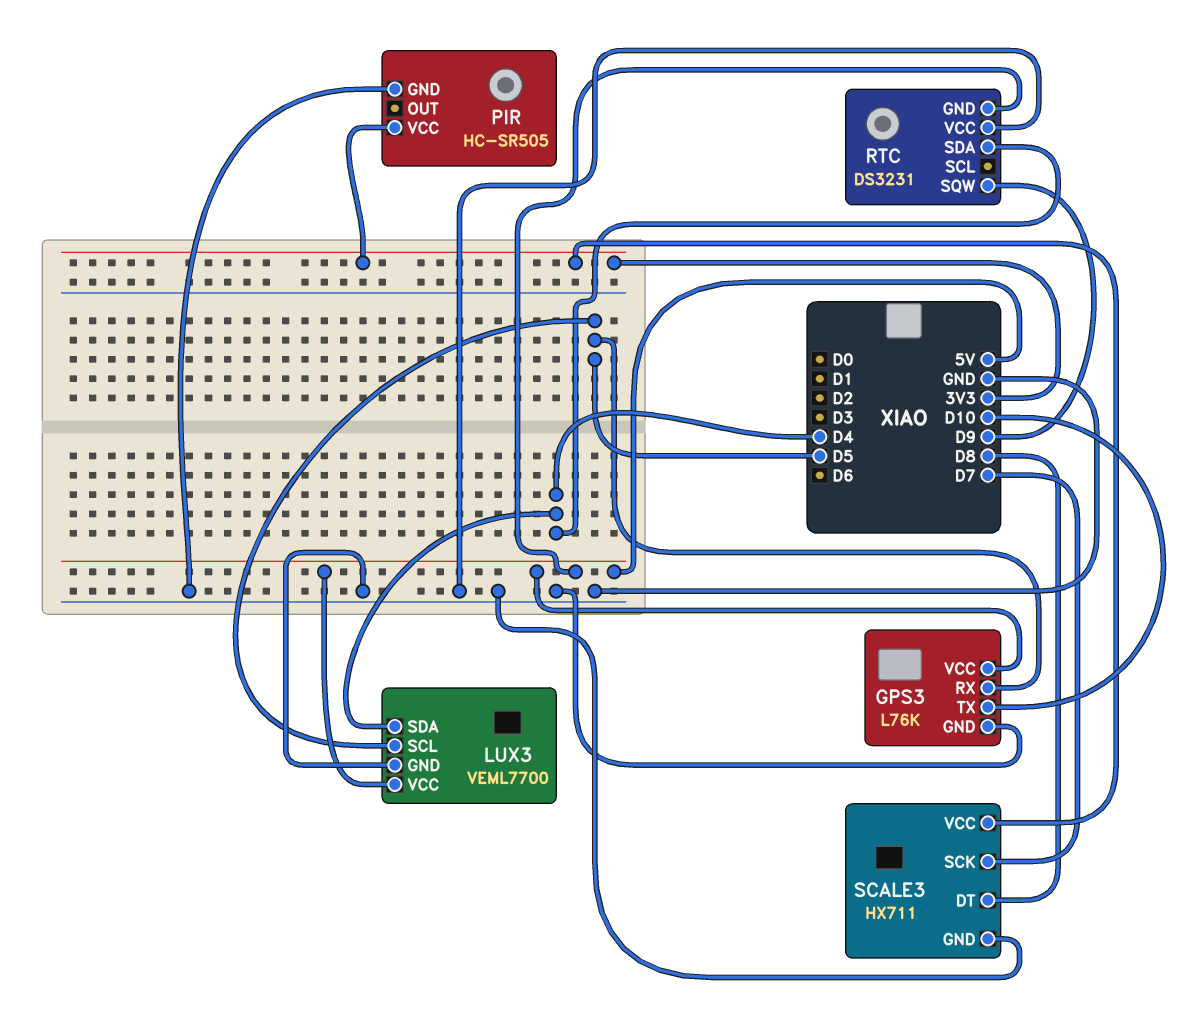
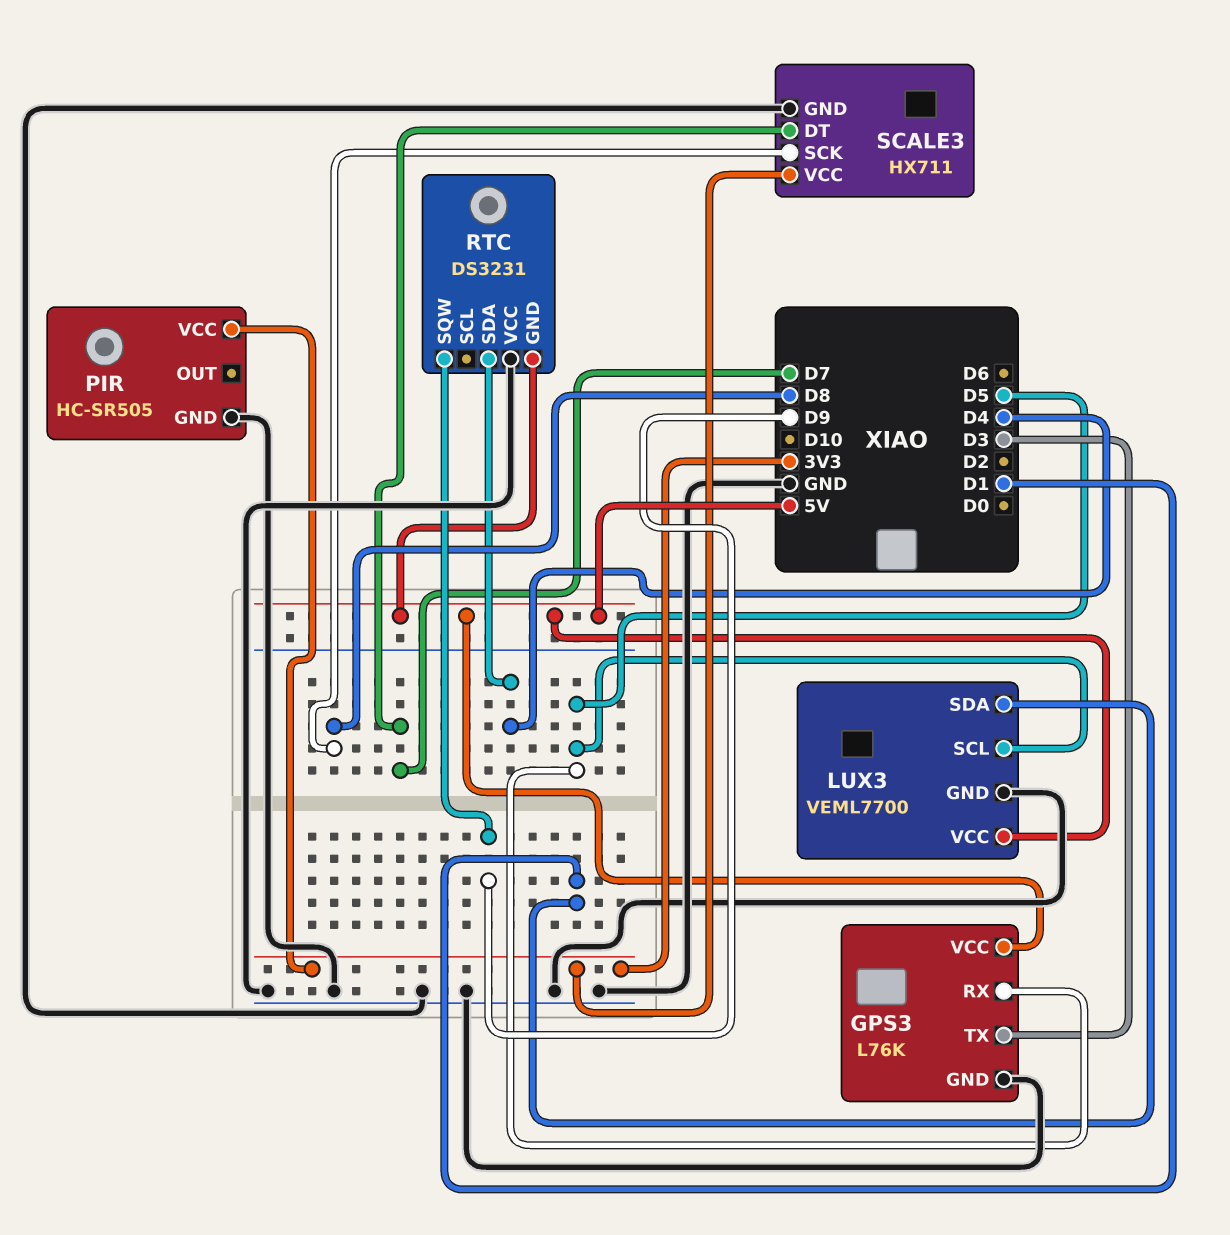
GPS3 pin TX: D10 -> D3
LUX3 pin SDA: D4 -> D1
SCALE3 pin DT: D8 -> D7
SCALE3 pin SCK: D7 -> D8

